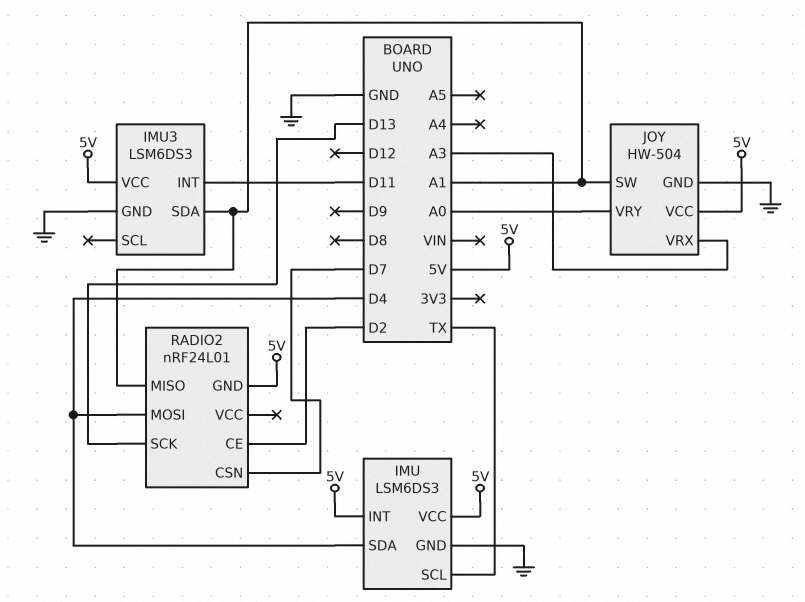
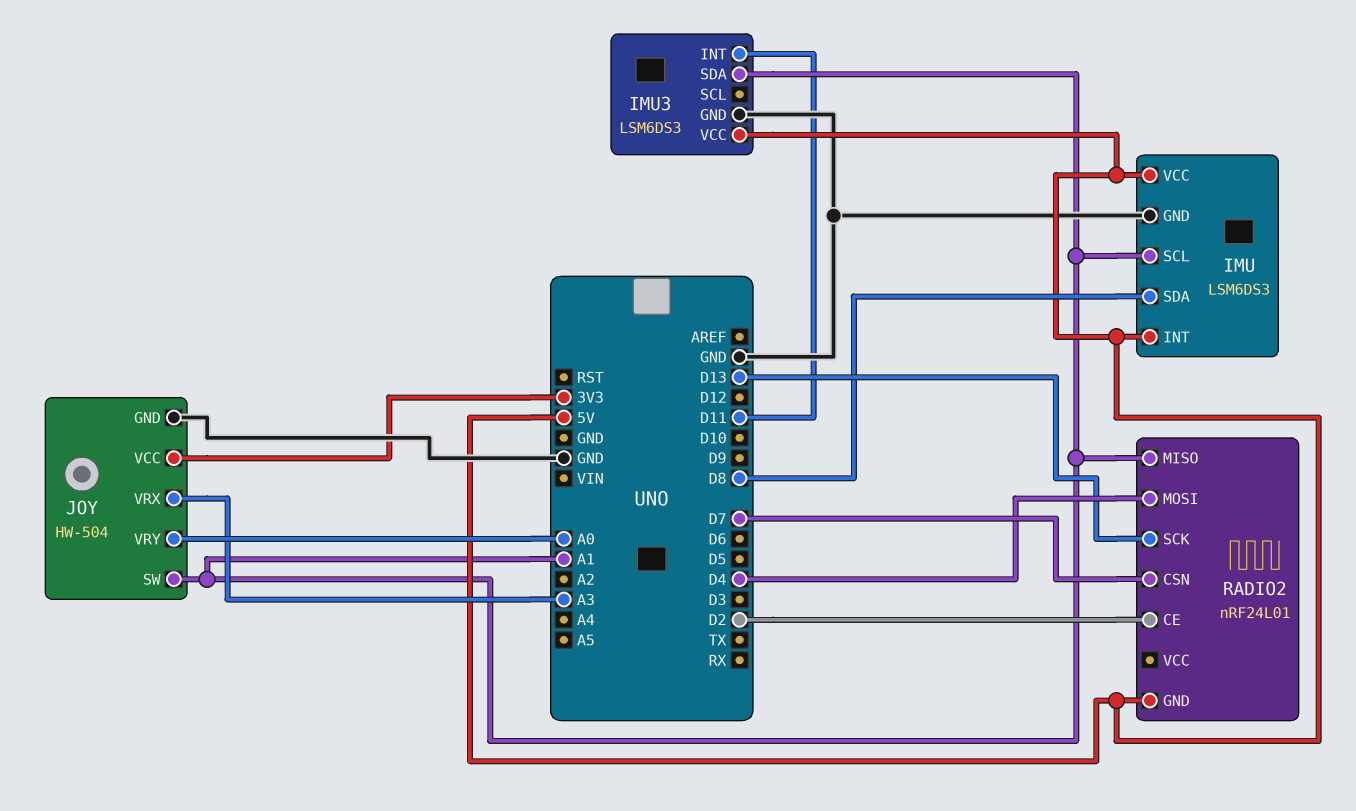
IMU pin SCL: TX -> A1
IMU pin SDA: D4 -> D8
JOY pin VCC: 5V -> 3V3

